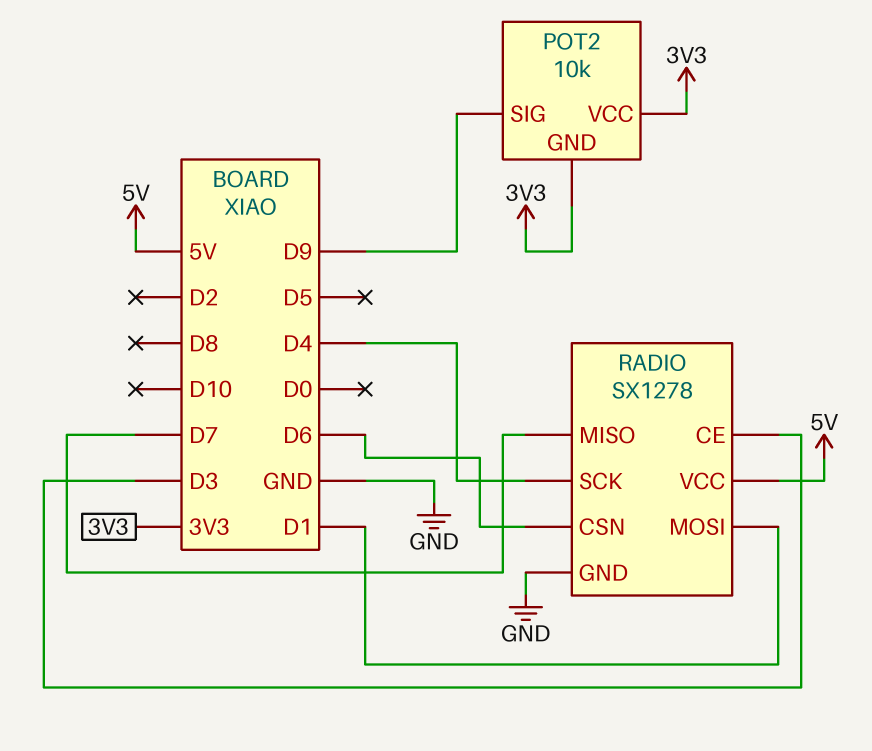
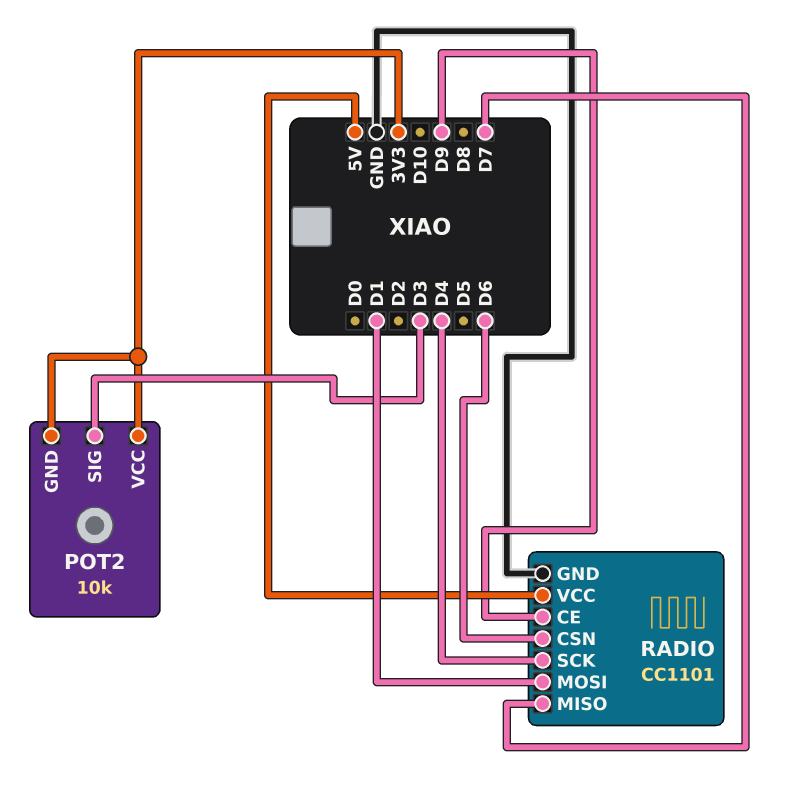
POT2 pin SIG: D9 -> D3
RADIO: SX1278 -> CC1101
RADIO pin CE: D3 -> D9

